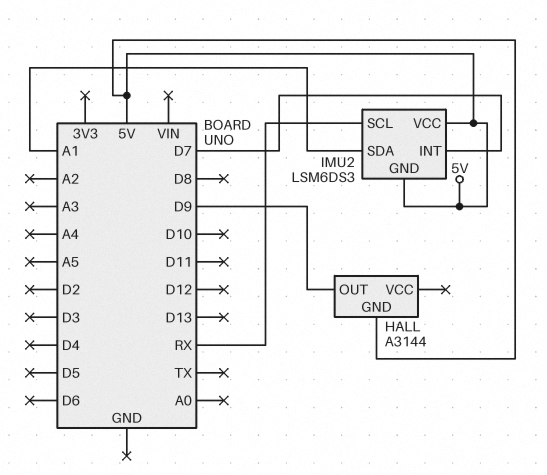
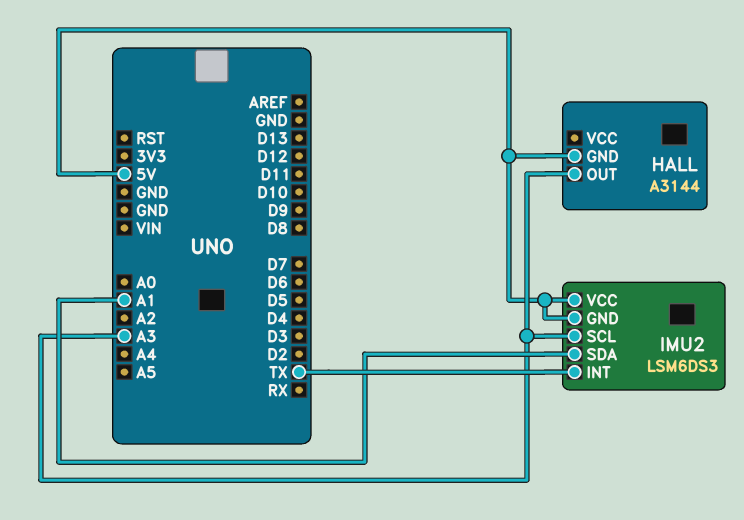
HALL pin OUT: D9 -> A3
IMU2 pin INT: D7 -> TX
IMU2 pin SCL: RX -> A3

